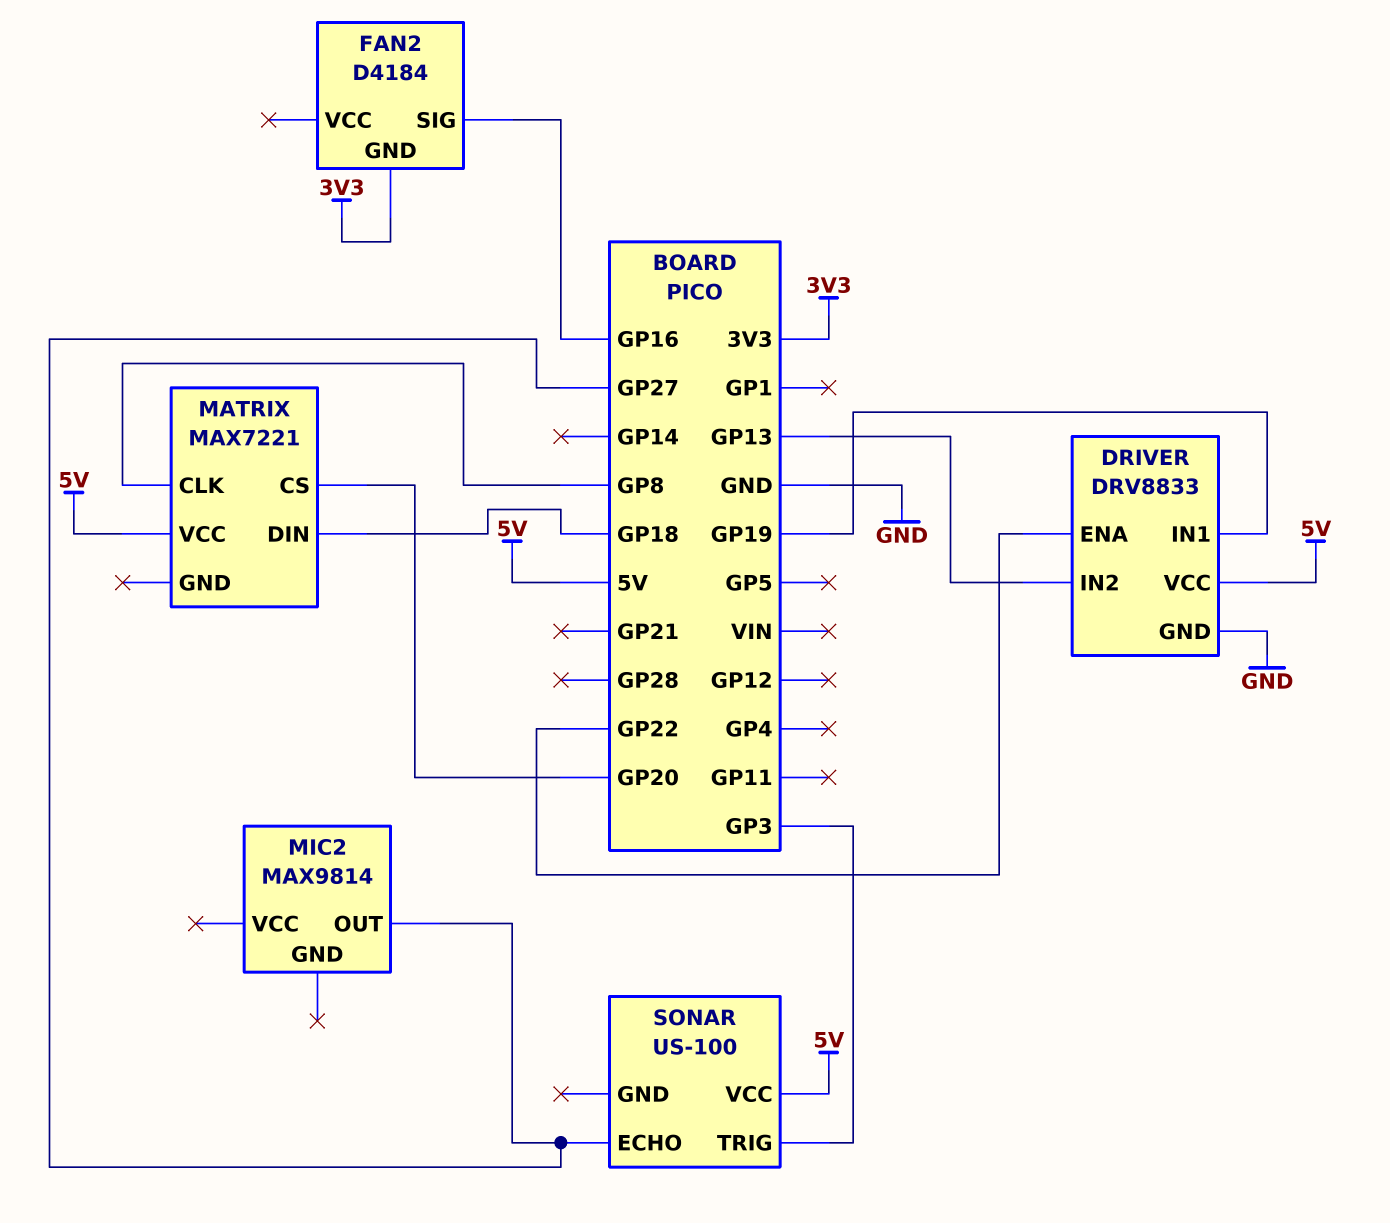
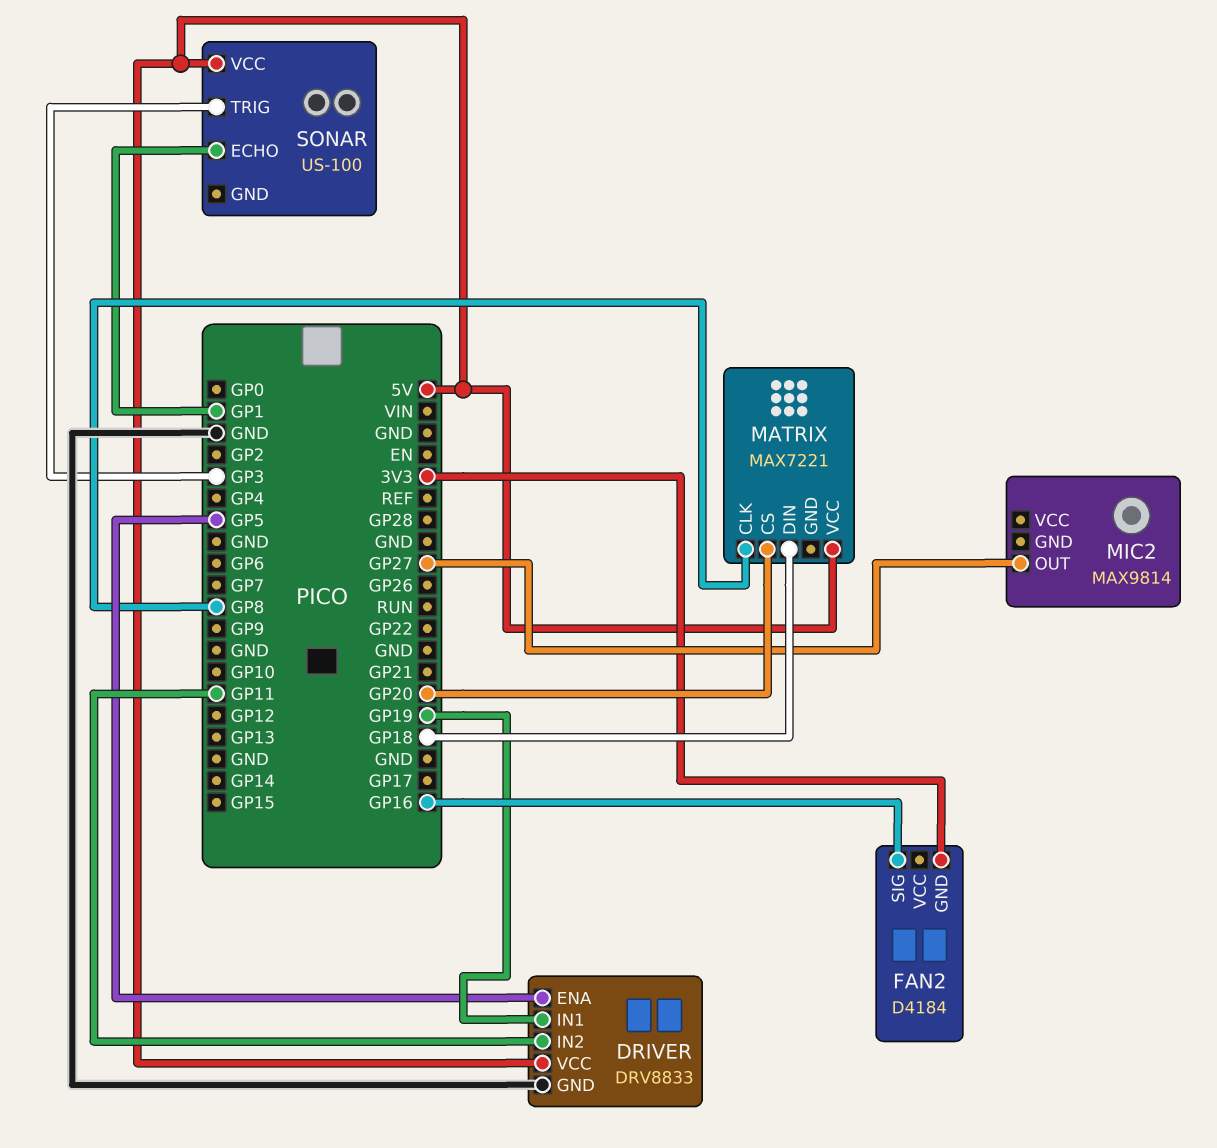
DRIVER pin ENA: GP22 -> GP5
DRIVER pin IN2: GP13 -> GP11
SONAR pin ECHO: GP27 -> GP1

